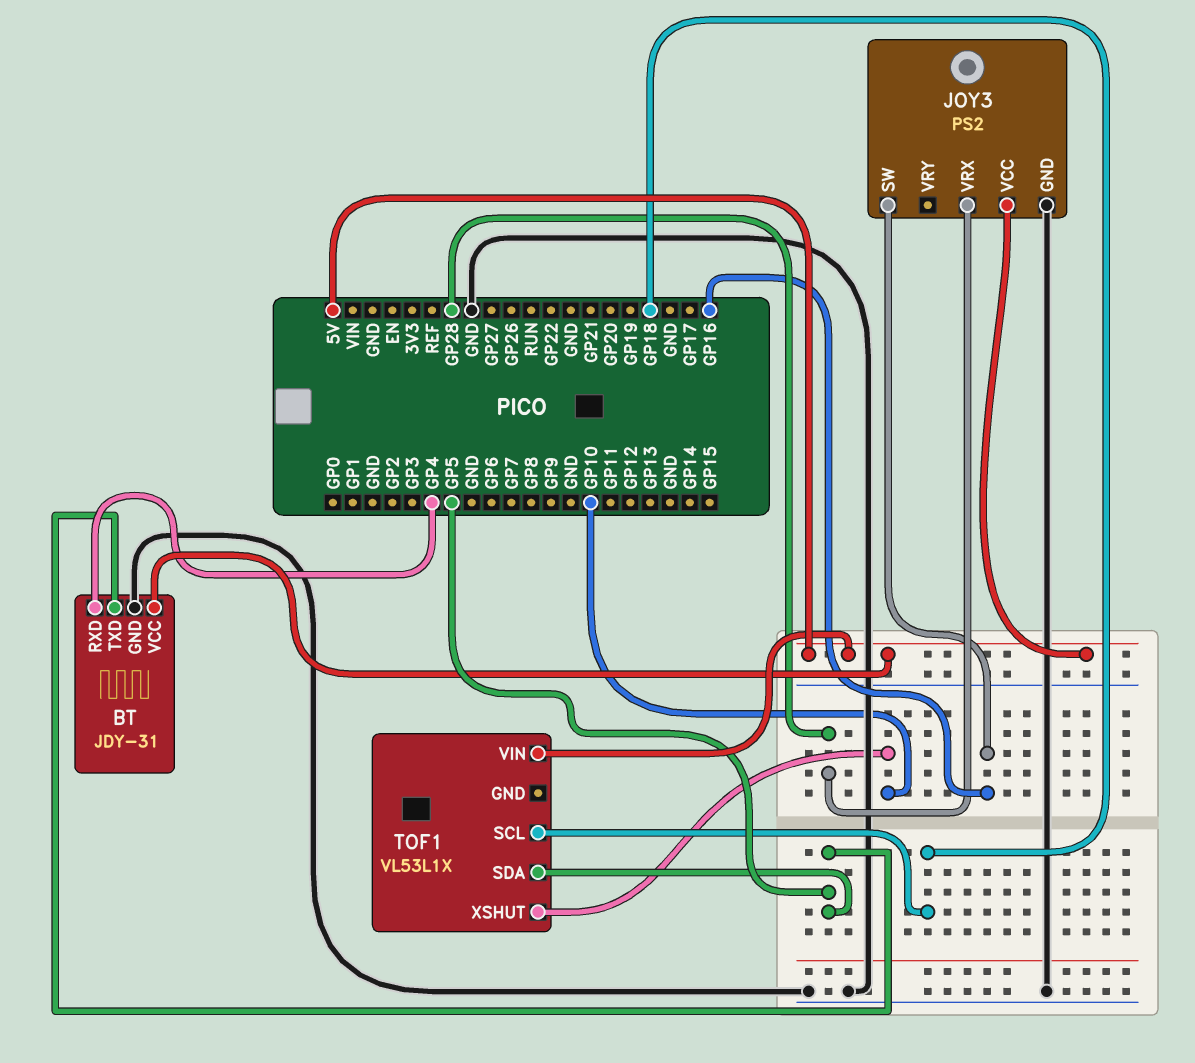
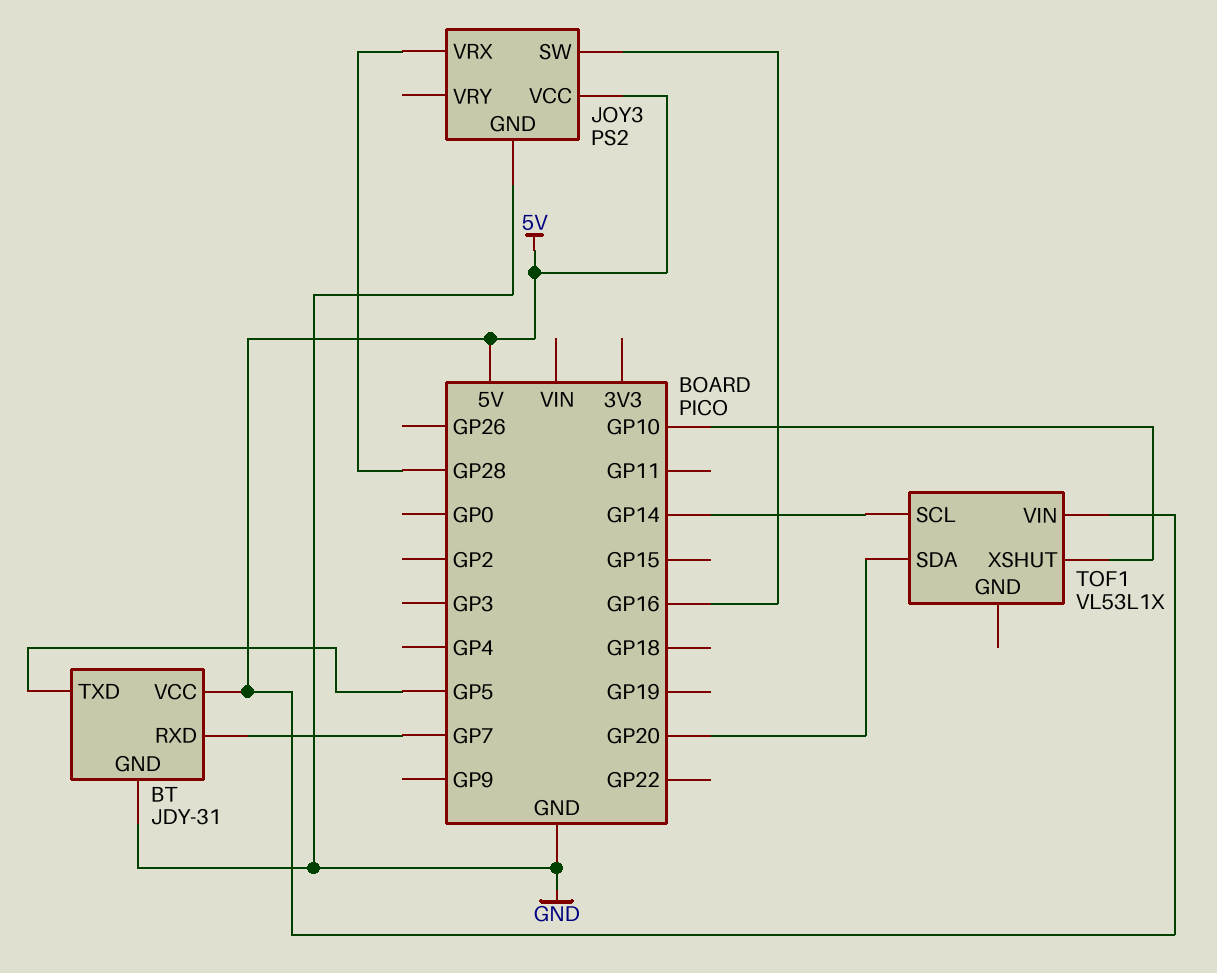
BT pin RXD: GP4 -> GP7
TOF1 pin SCL: GP18 -> GP14
TOF1 pin SDA: GP5 -> GP20

